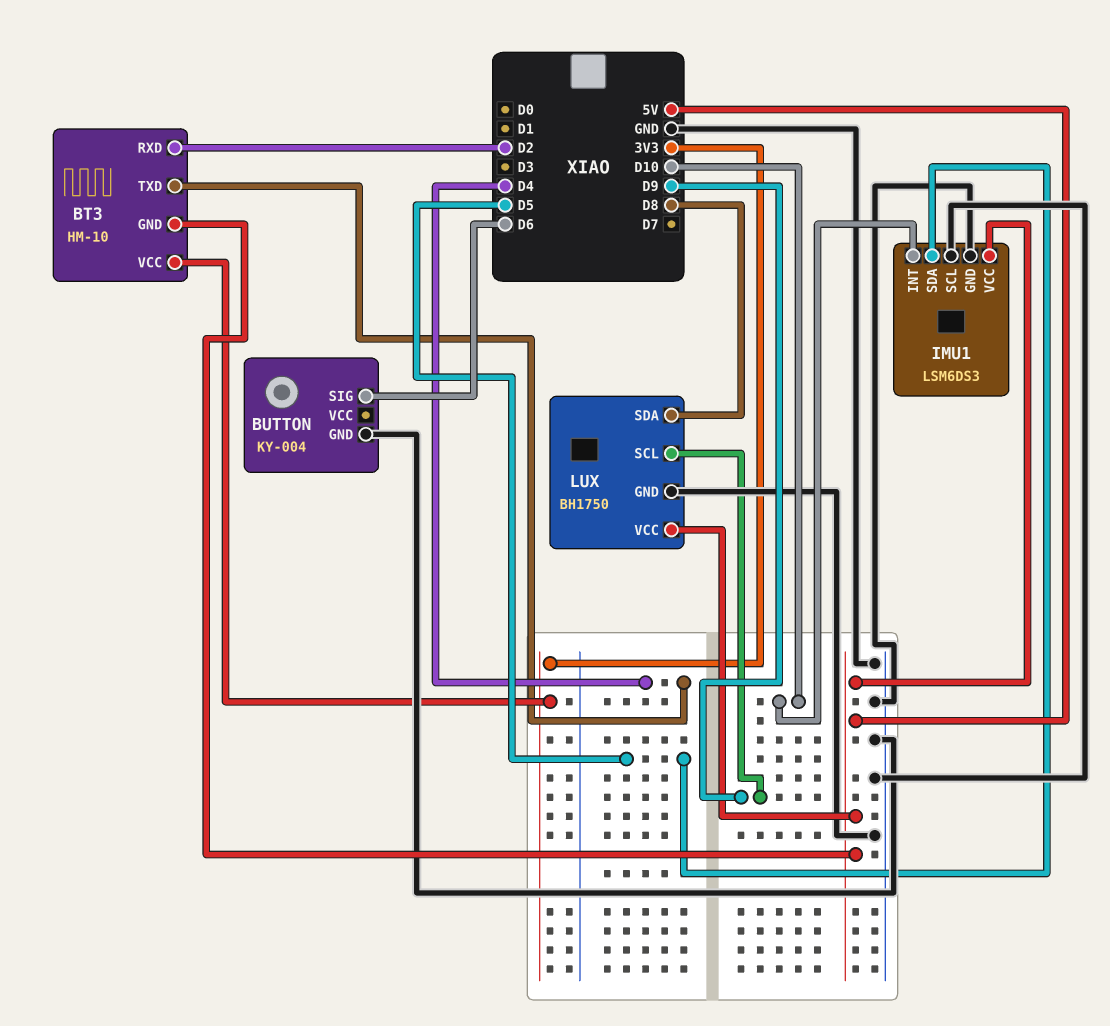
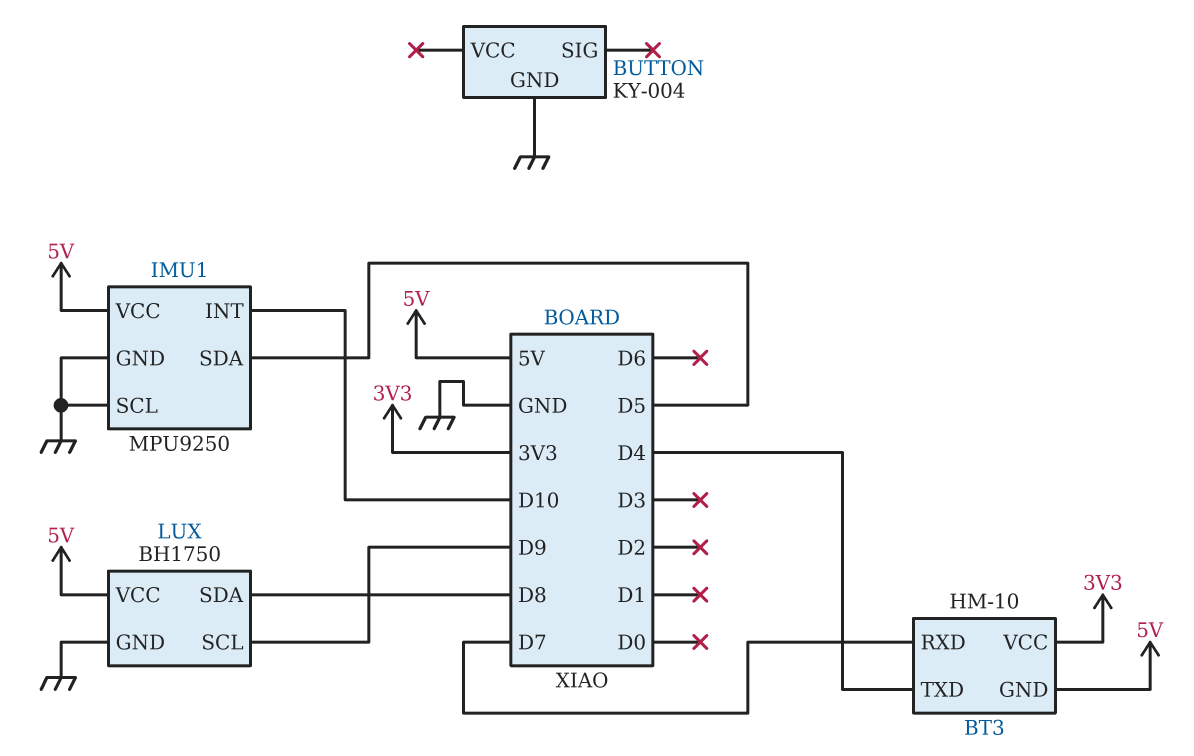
BT3 pin RXD: D2 -> D7
BUTTON pin SIG: D6 -> none
IMU1: LSM6DS3 -> MPU9250

